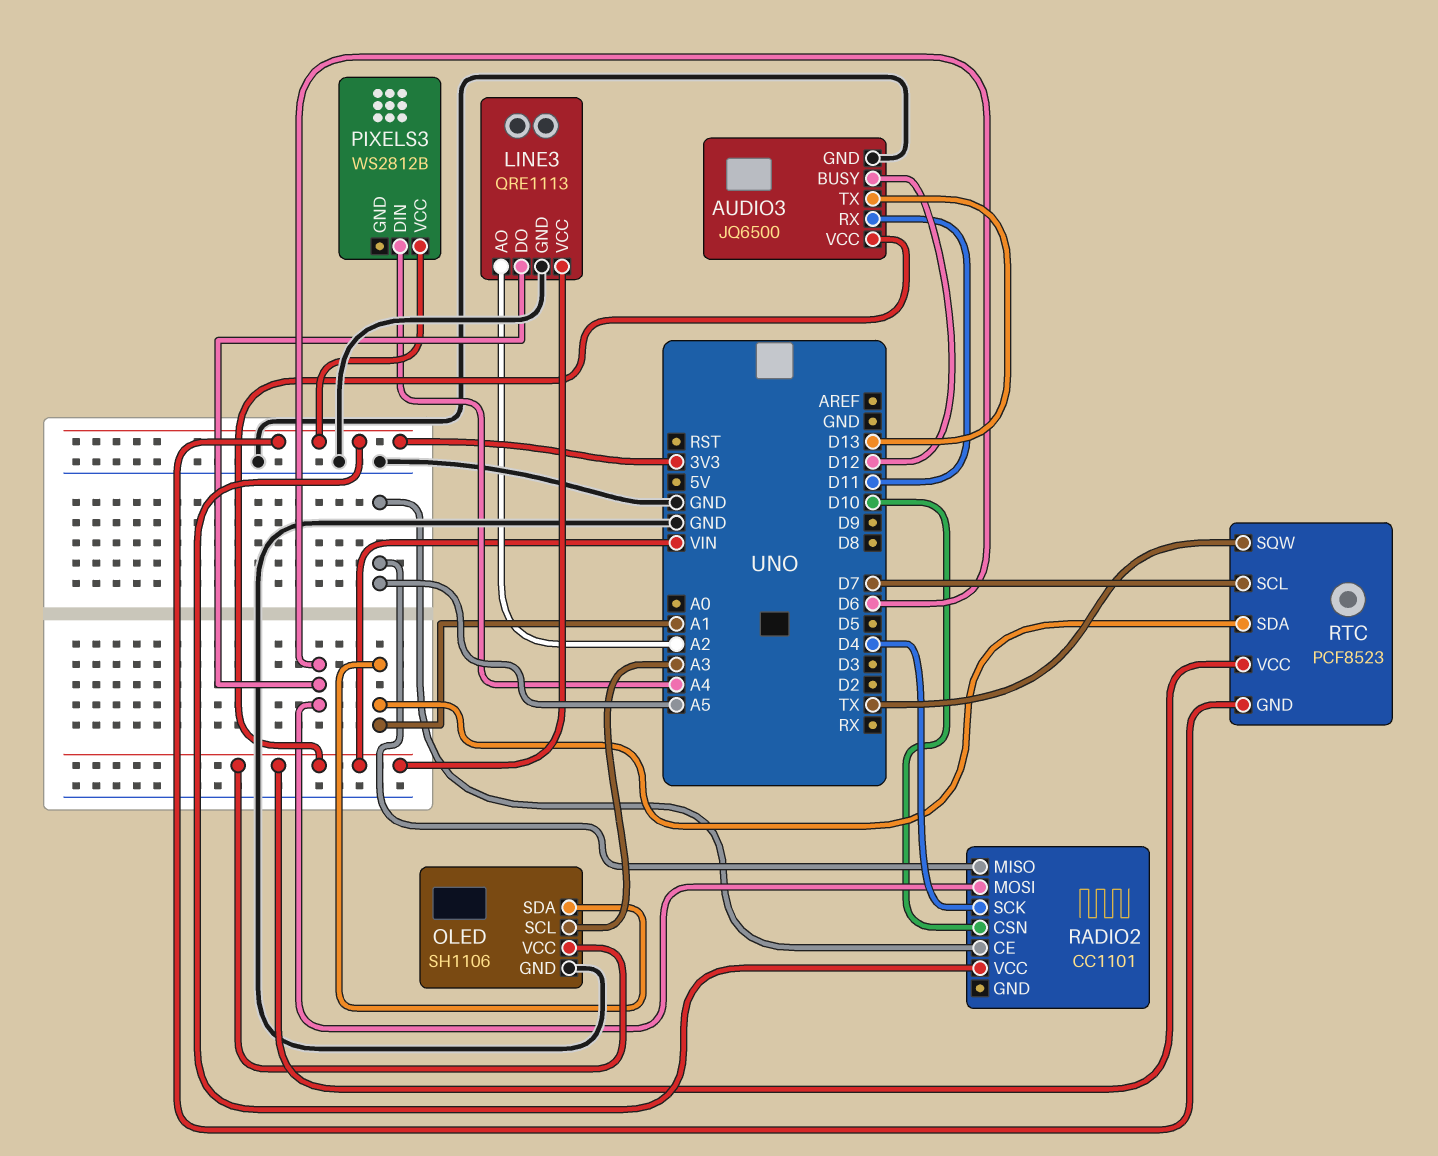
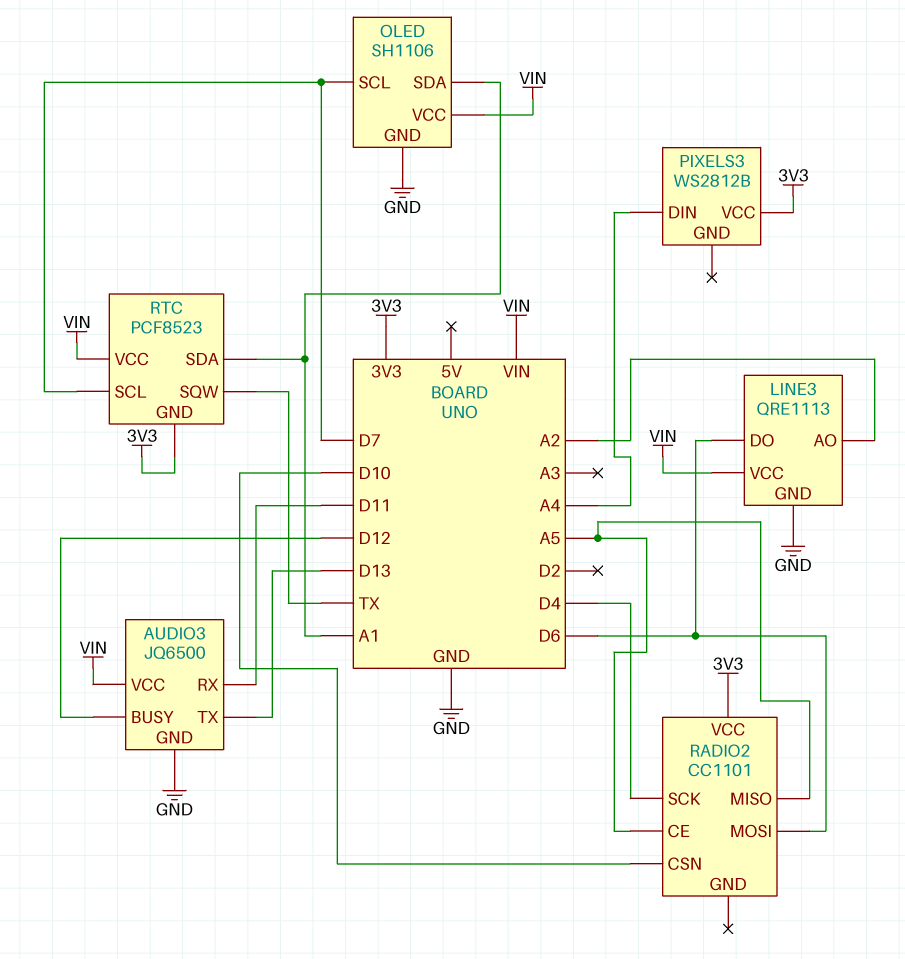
OLED pin SCL: A3 -> D7

